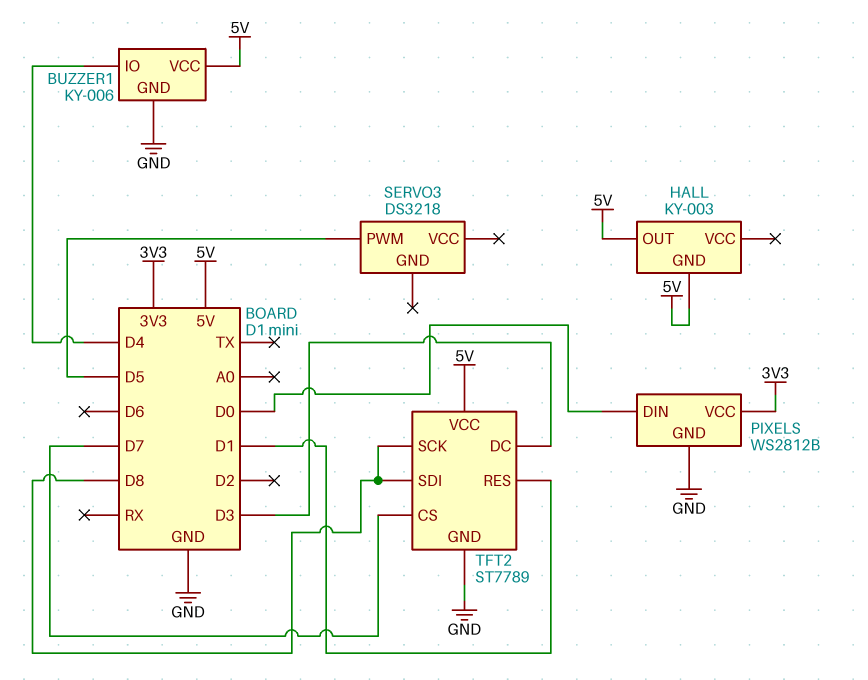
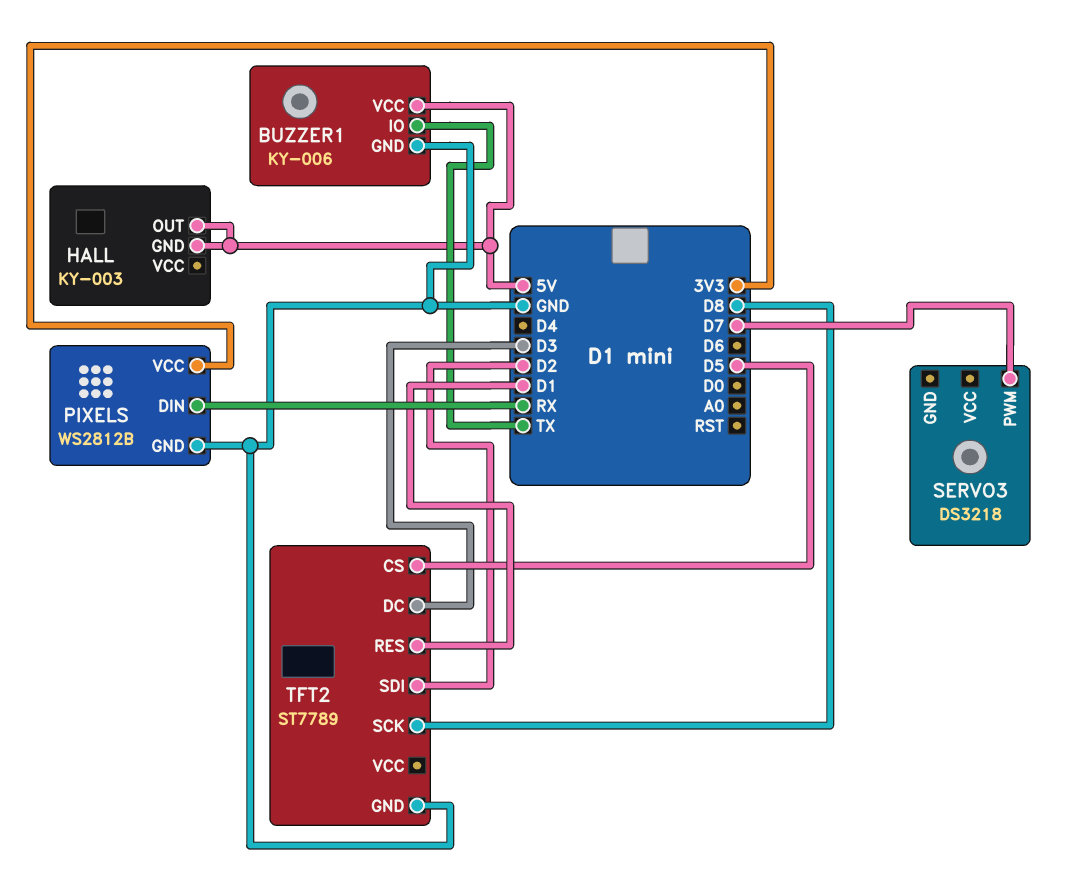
BUZZER1 pin IO: D4 -> TX
PIXELS pin DIN: D0 -> RX
SERVO3 pin PWM: D5 -> D7
TFT2 pin CS: D7 -> D5
TFT2 pin SDI: D8 -> D2
TFT2 pin VCC: 5V -> none

